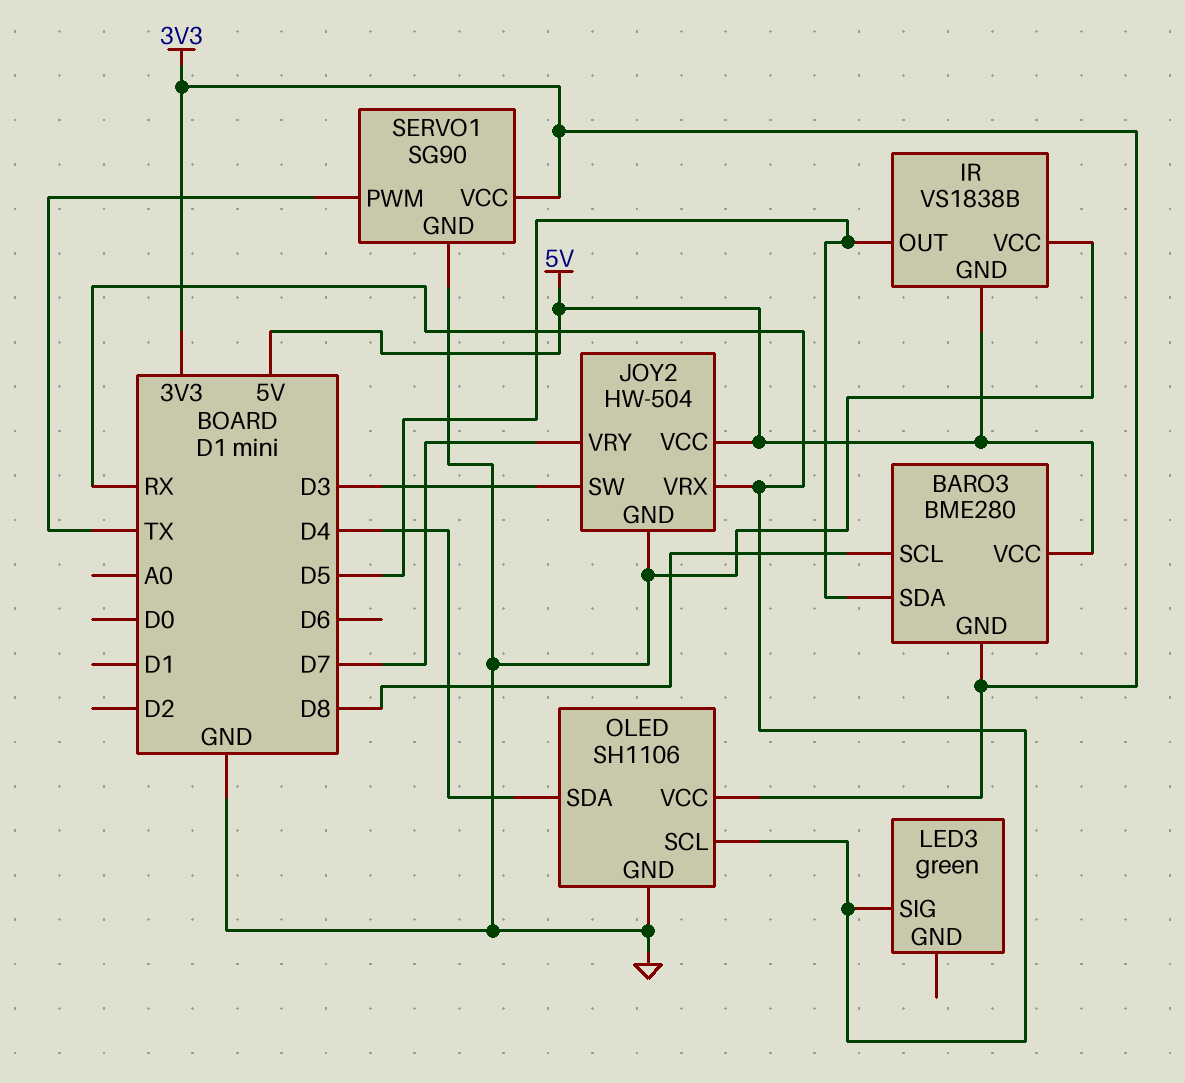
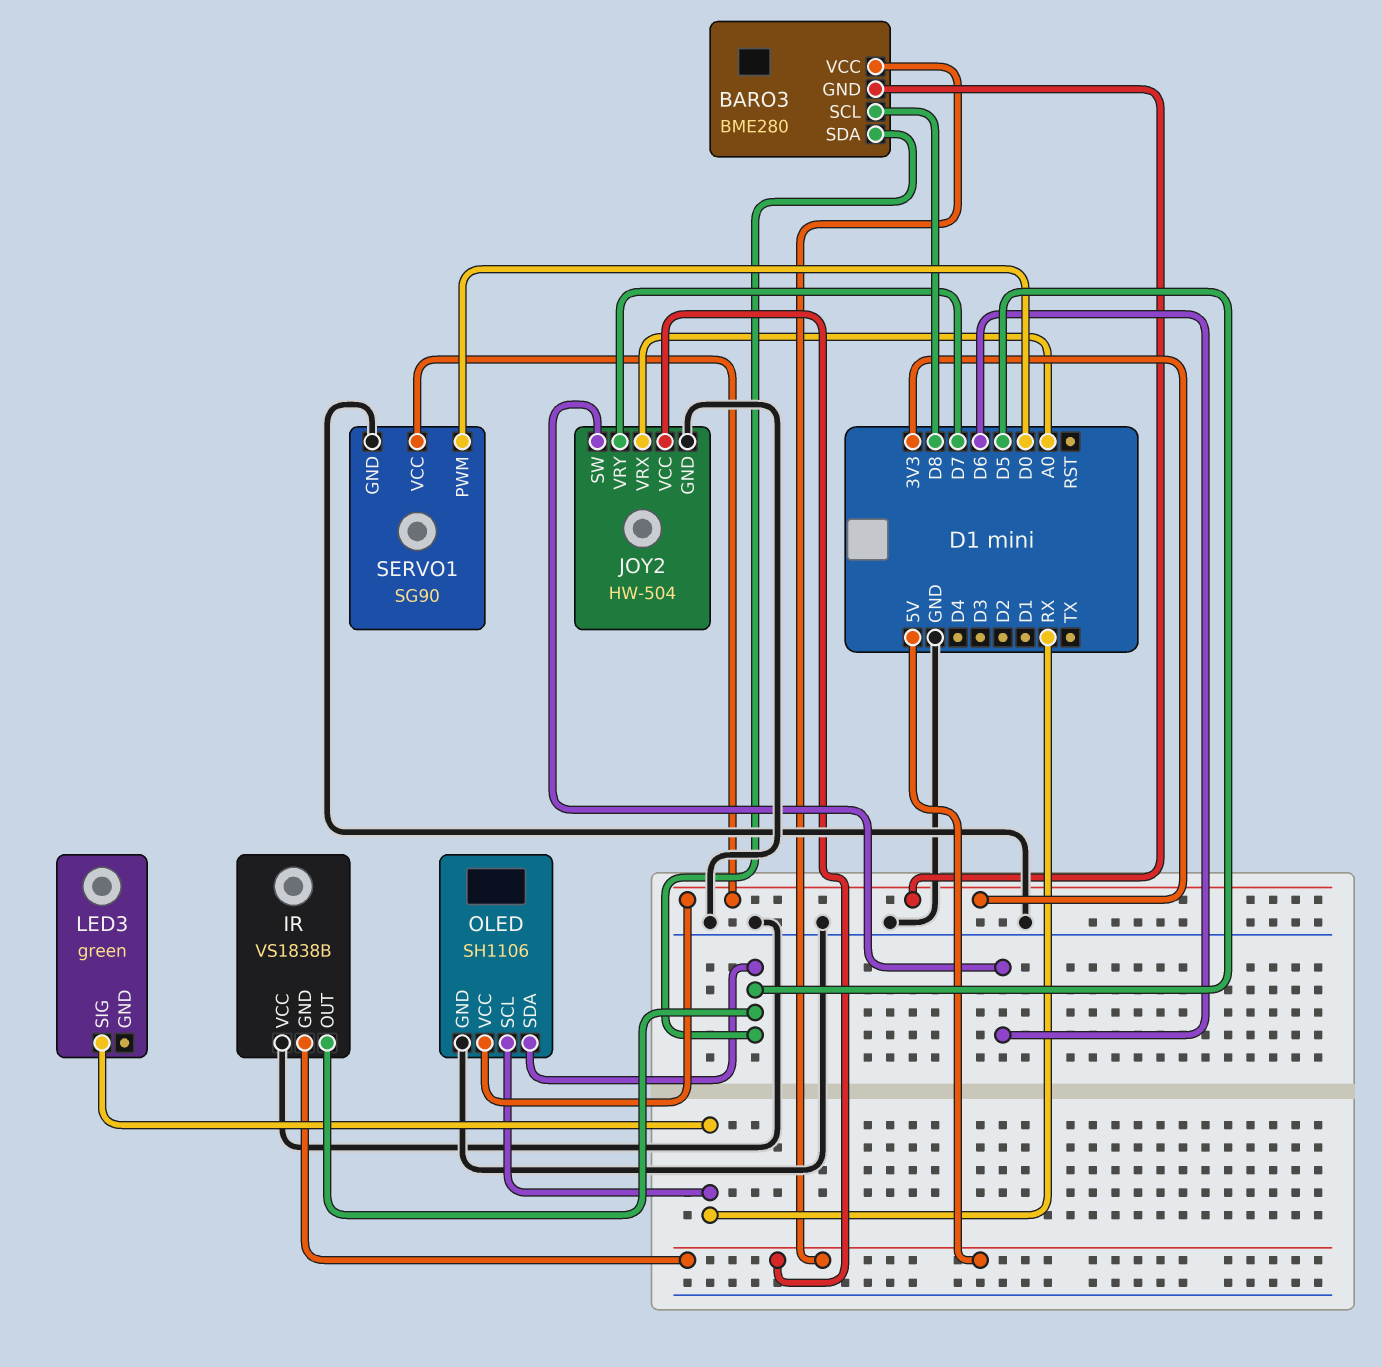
JOY2 pin SW: D3 -> D6
JOY2 pin VRX: RX -> A0
OLED pin SDA: D4 -> D5
SERVO1 pin PWM: TX -> D0

